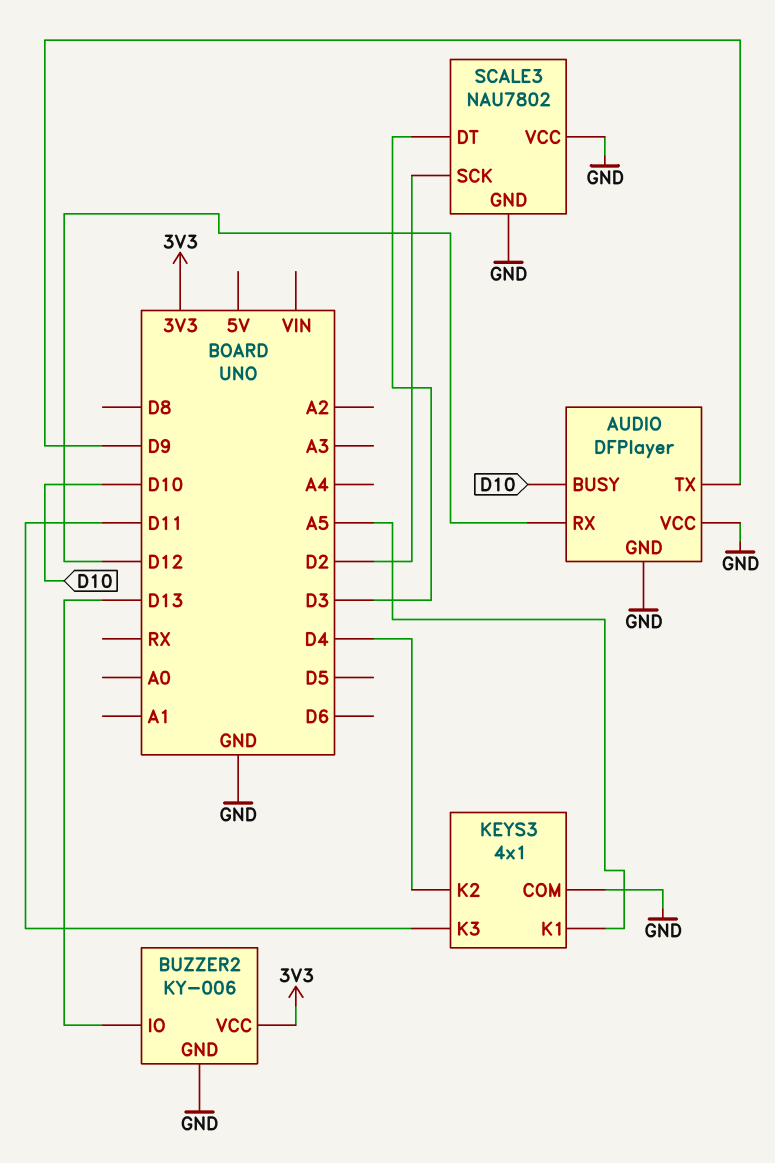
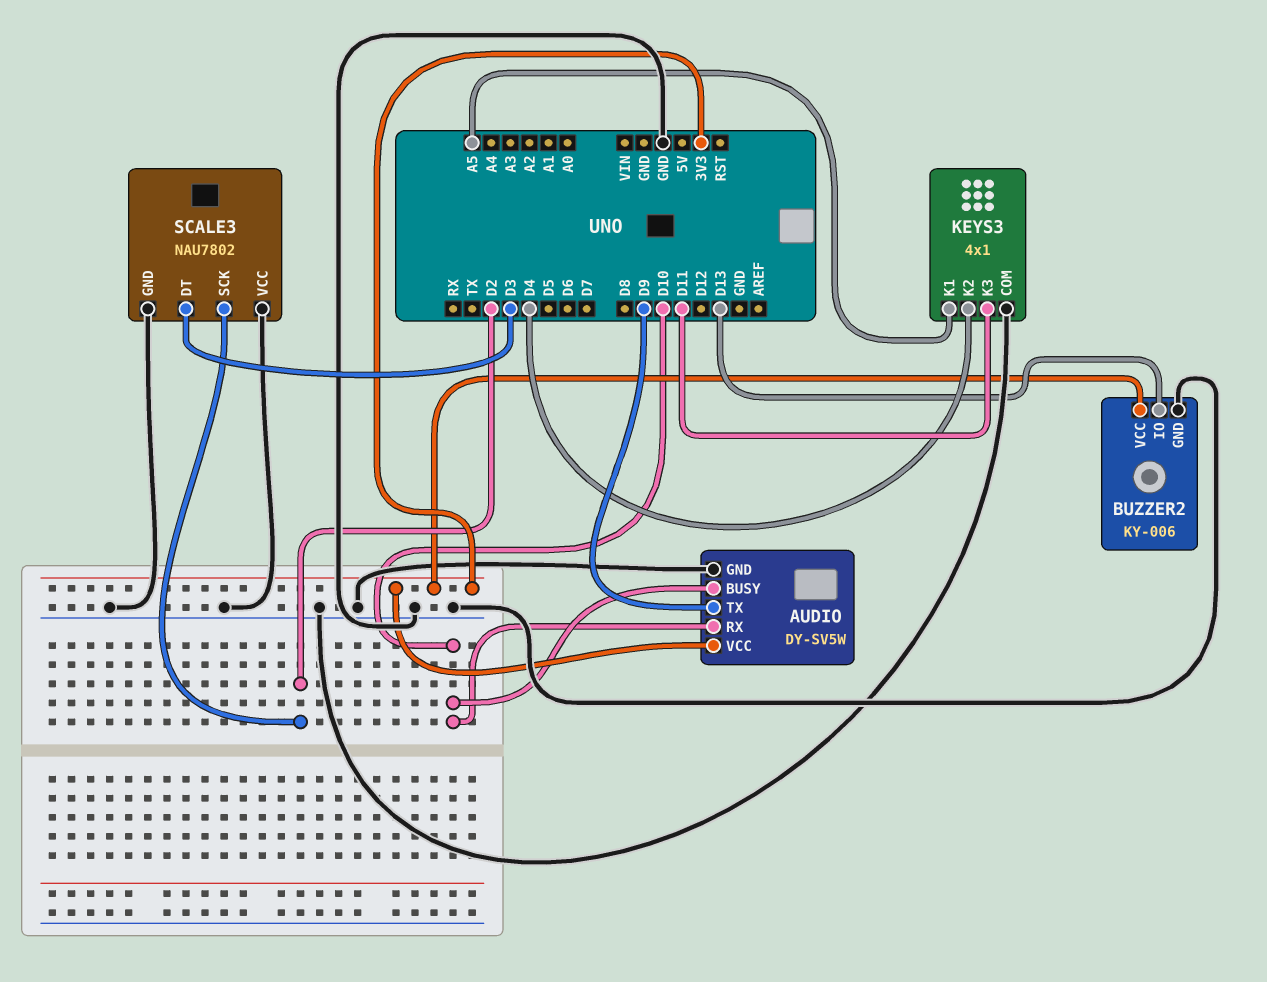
AUDIO: DFPlayer -> DY-SV5W
AUDIO pin RX: D12 -> D10
AUDIO pin VCC: GND -> 3V3

